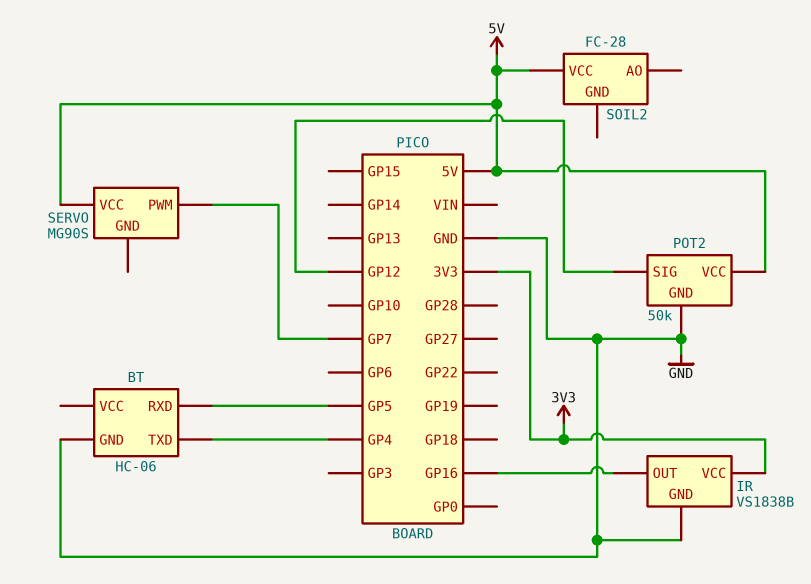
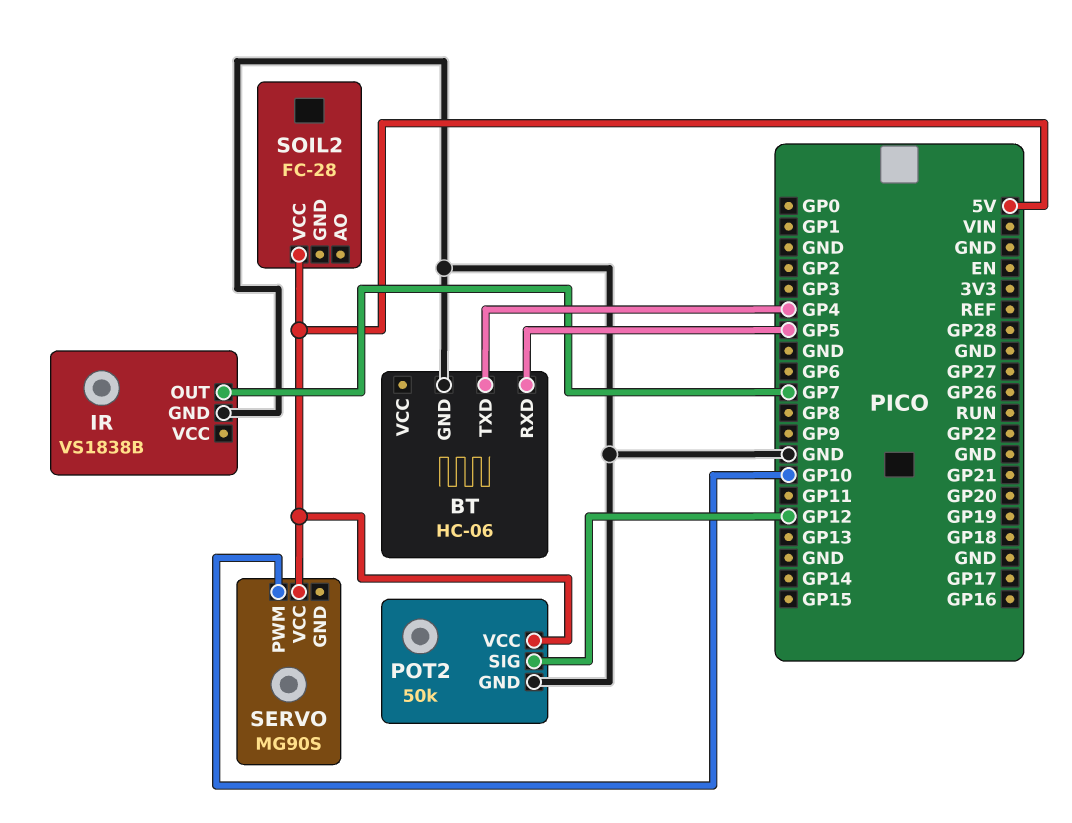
IR pin OUT: GP16 -> GP7
IR pin VCC: 3V3 -> none
SERVO pin PWM: GP7 -> GP10

